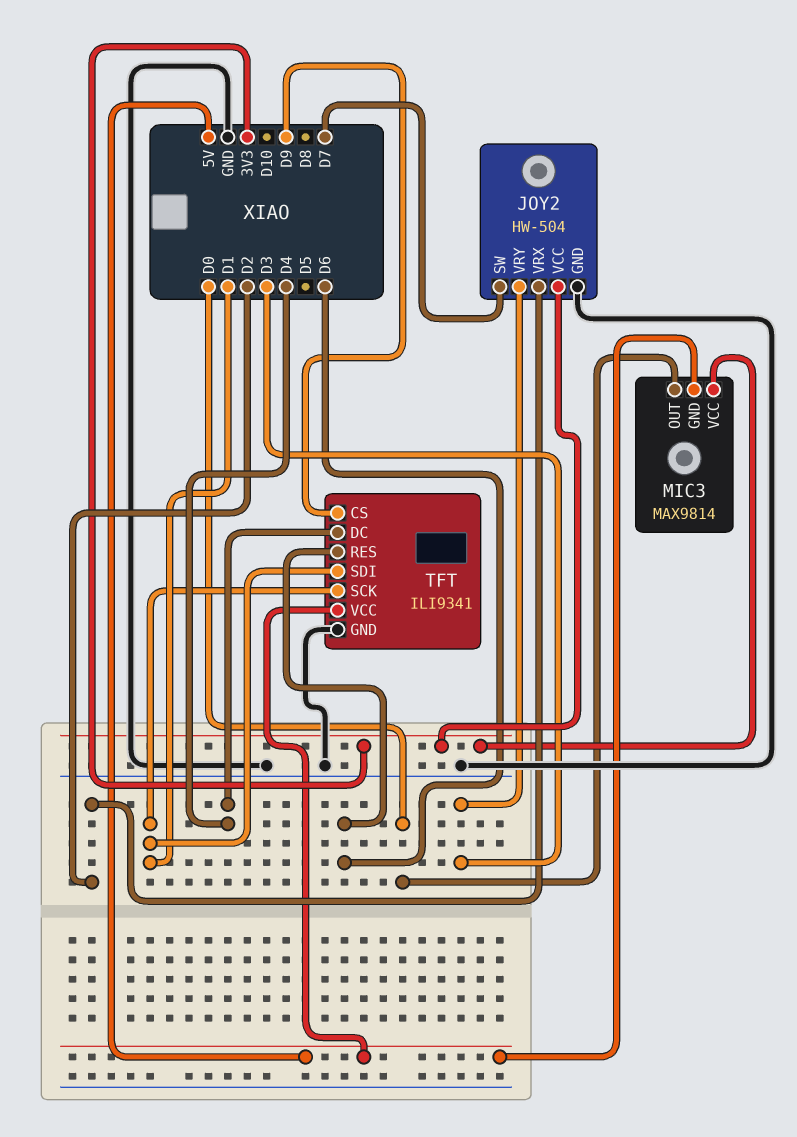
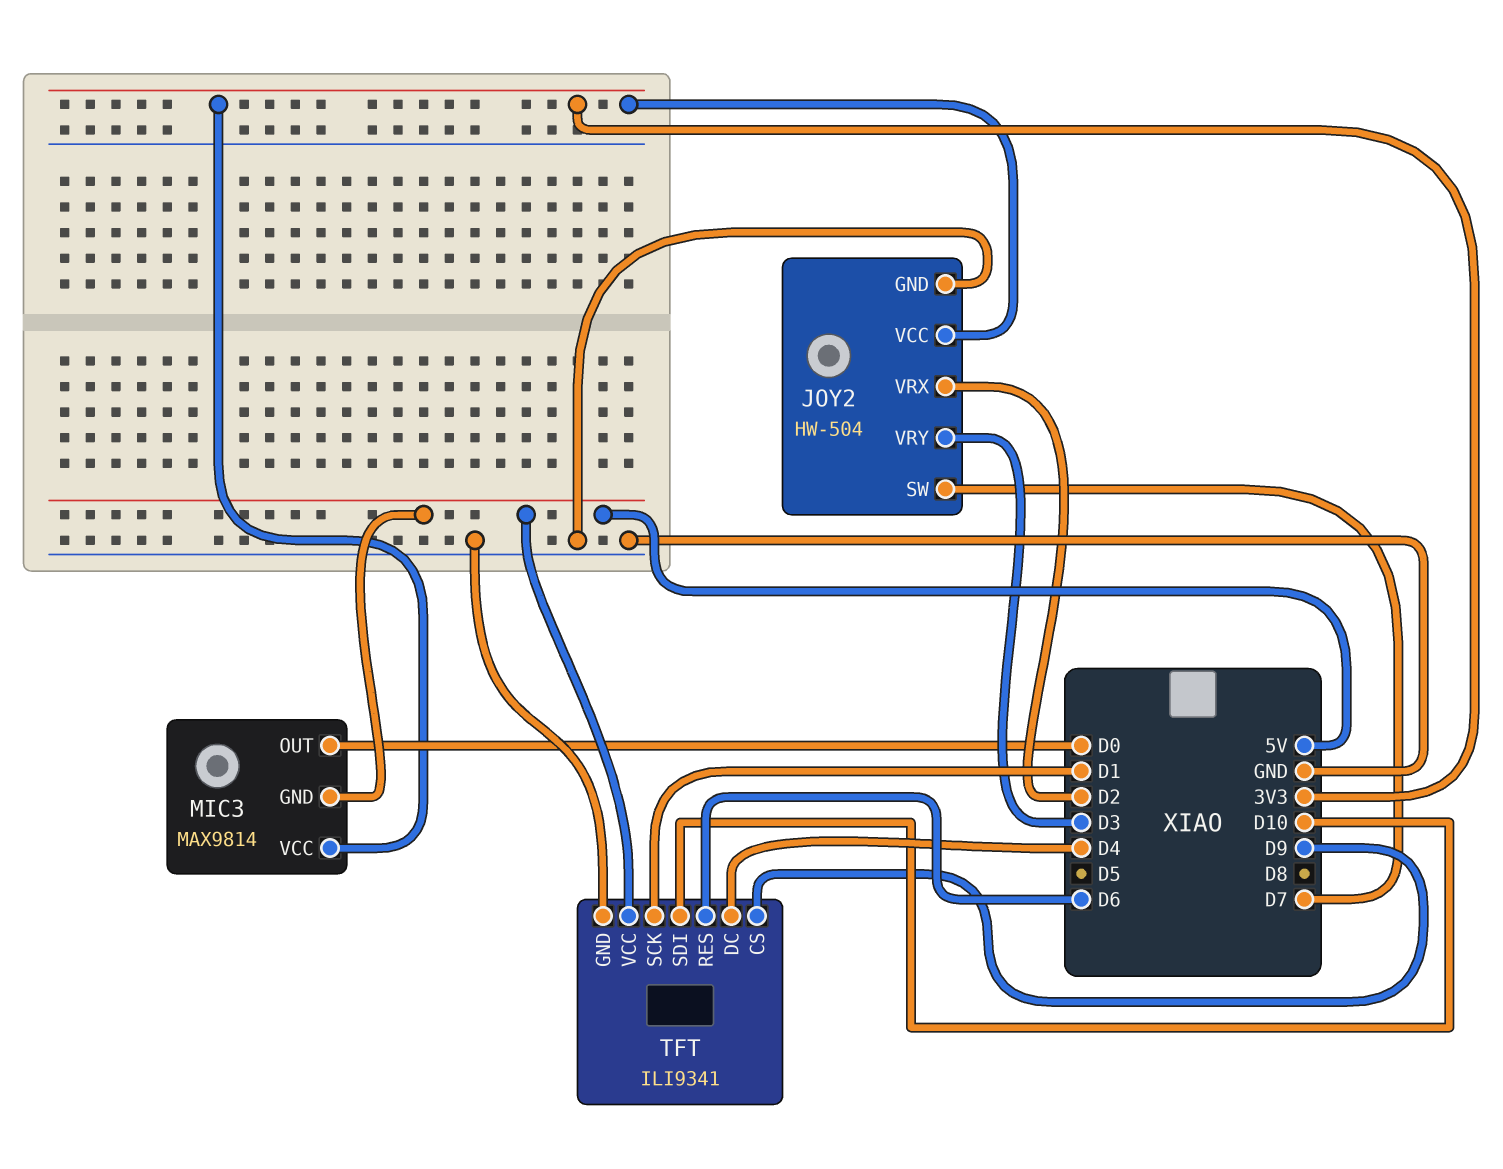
TFT pin SDI: D1 -> D10

